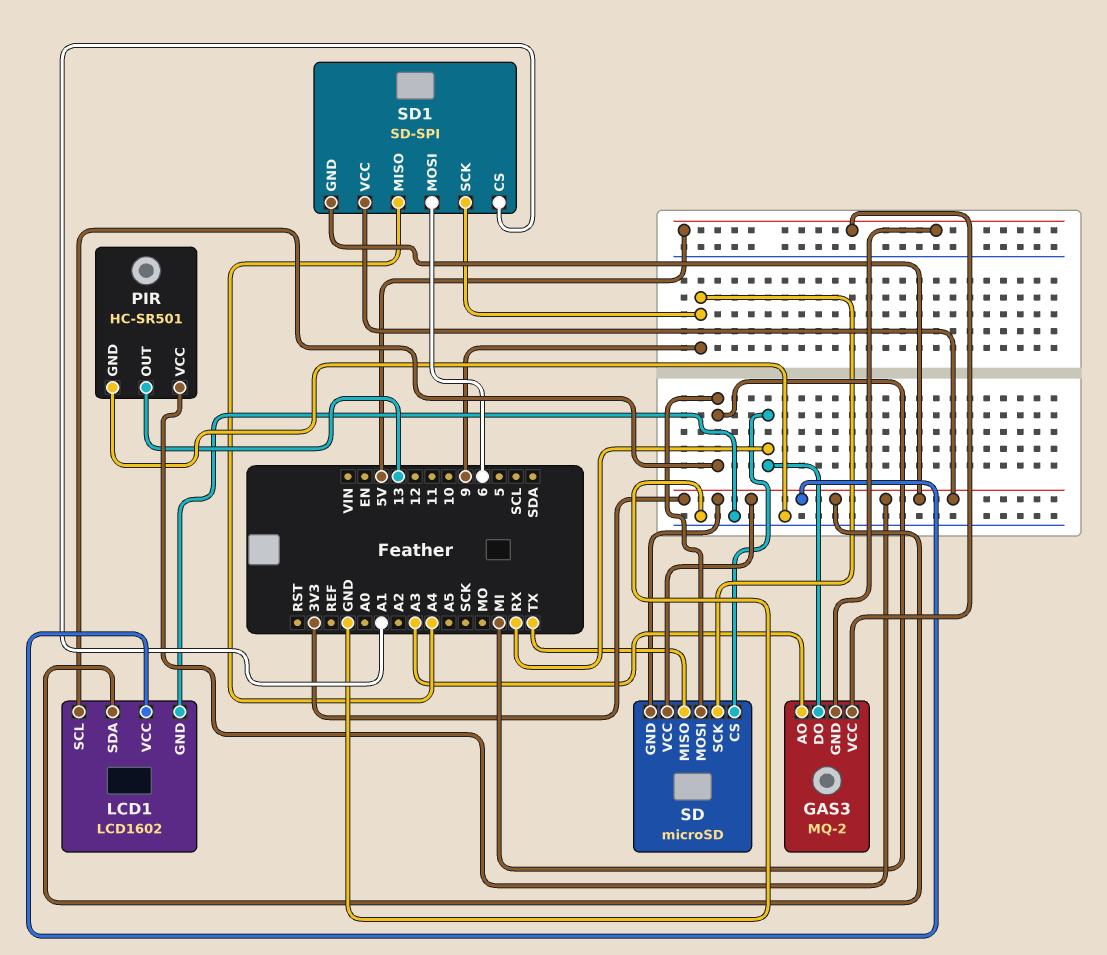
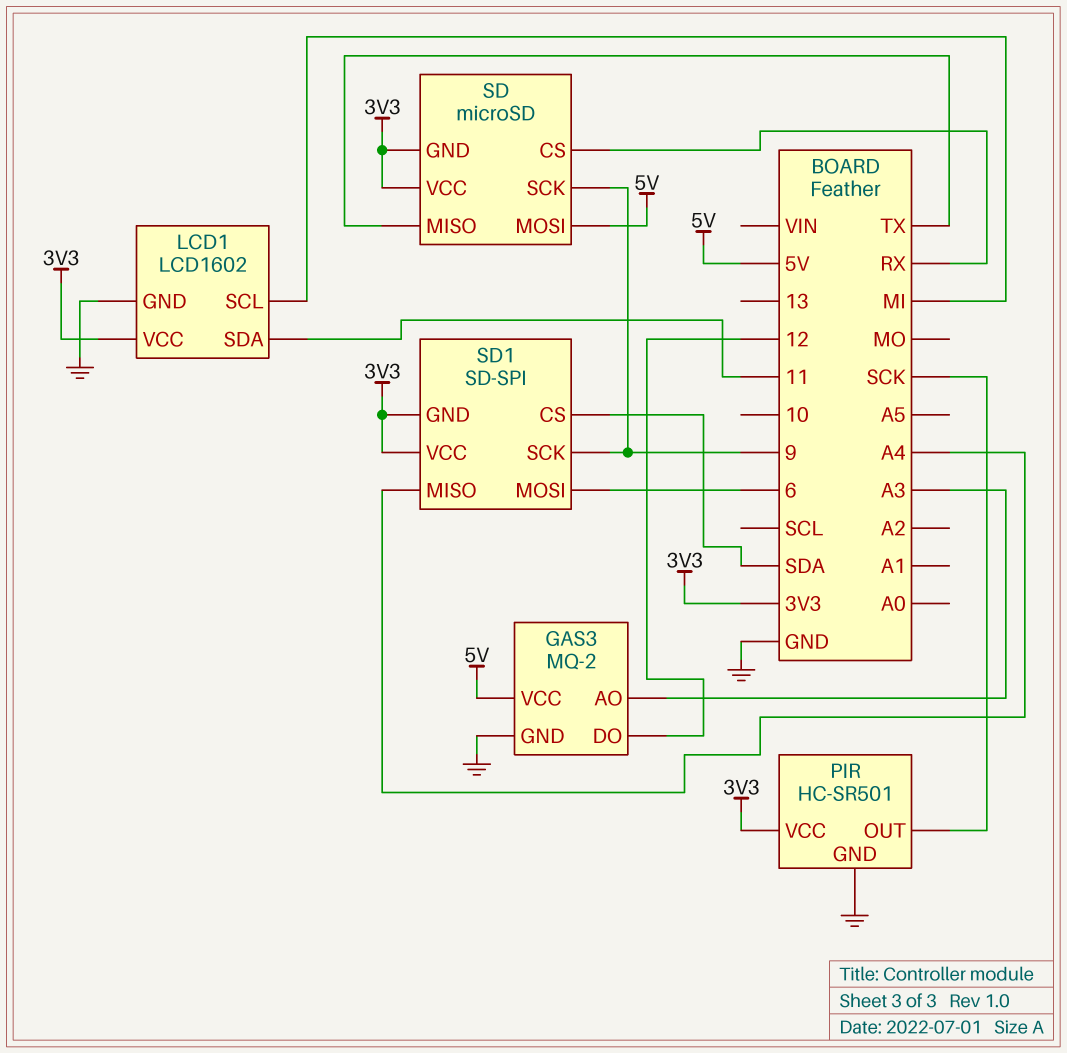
GAS3 pin DO: RX -> 12
GAS3 pin GND: 5V -> GND
LCD1 pin SDA: 3V3 -> 11
PIR pin OUT: 13 -> SCK
SD pin MOSI: MI -> 5V
SD1 pin CS: A1 -> SDA

